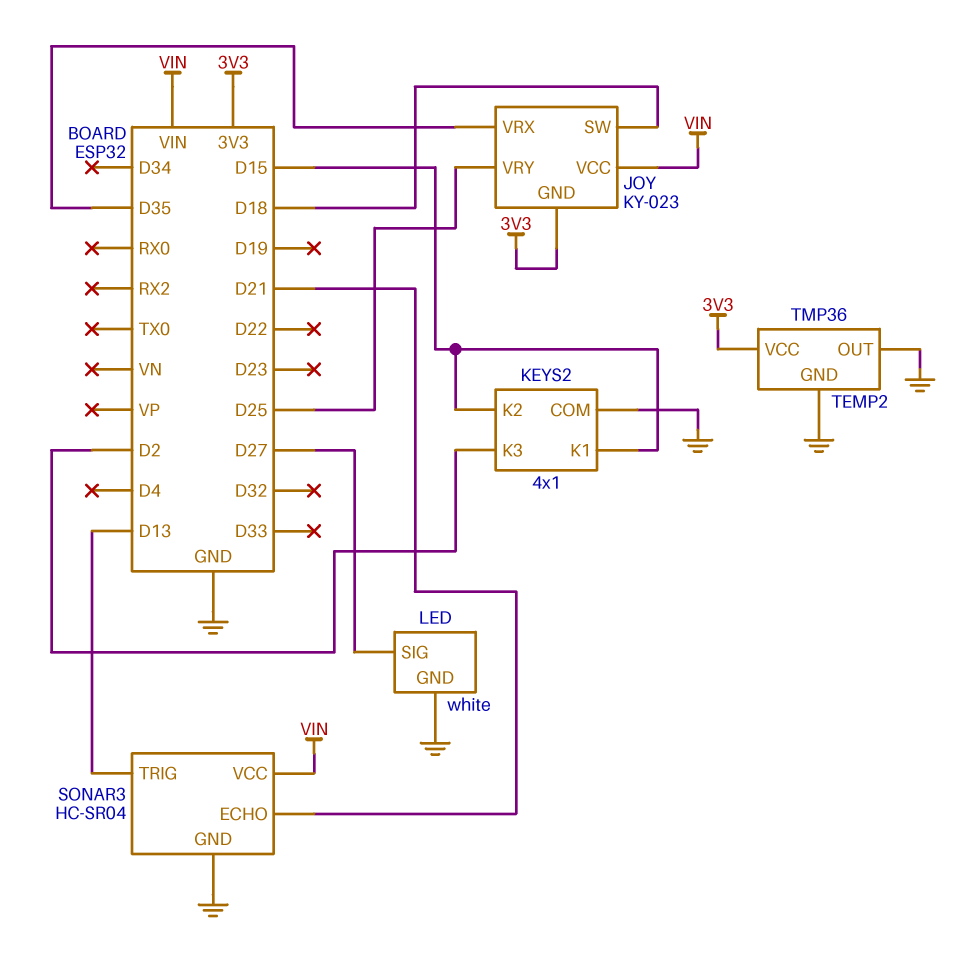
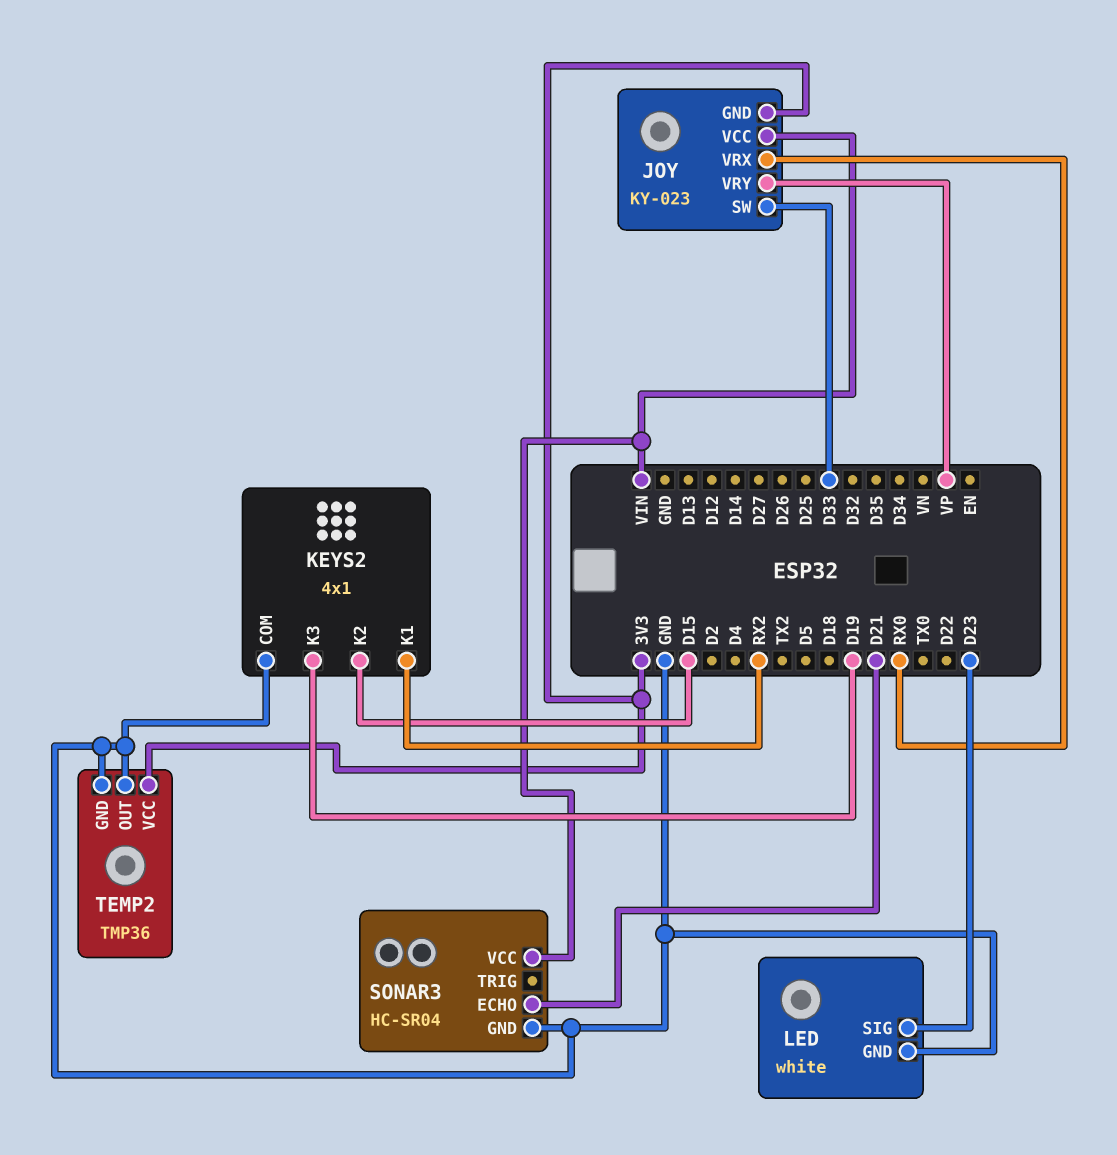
JOY pin SW: D18 -> D33
JOY pin VRX: D35 -> RX0
JOY pin VRY: D25 -> VP
KEYS2 pin K1: D15 -> RX2
KEYS2 pin K3: D2 -> D19
LED pin SIG: D27 -> D23
SONAR3 pin TRIG: D13 -> none

